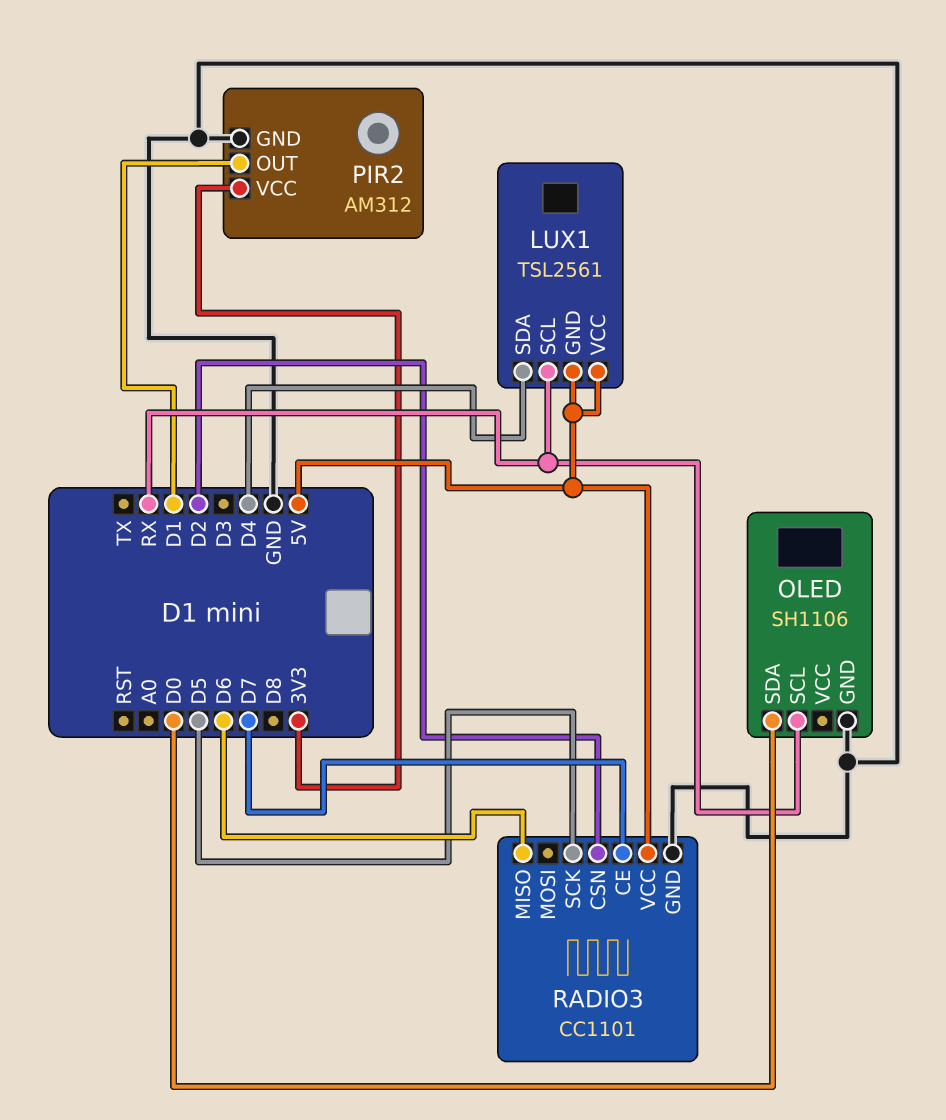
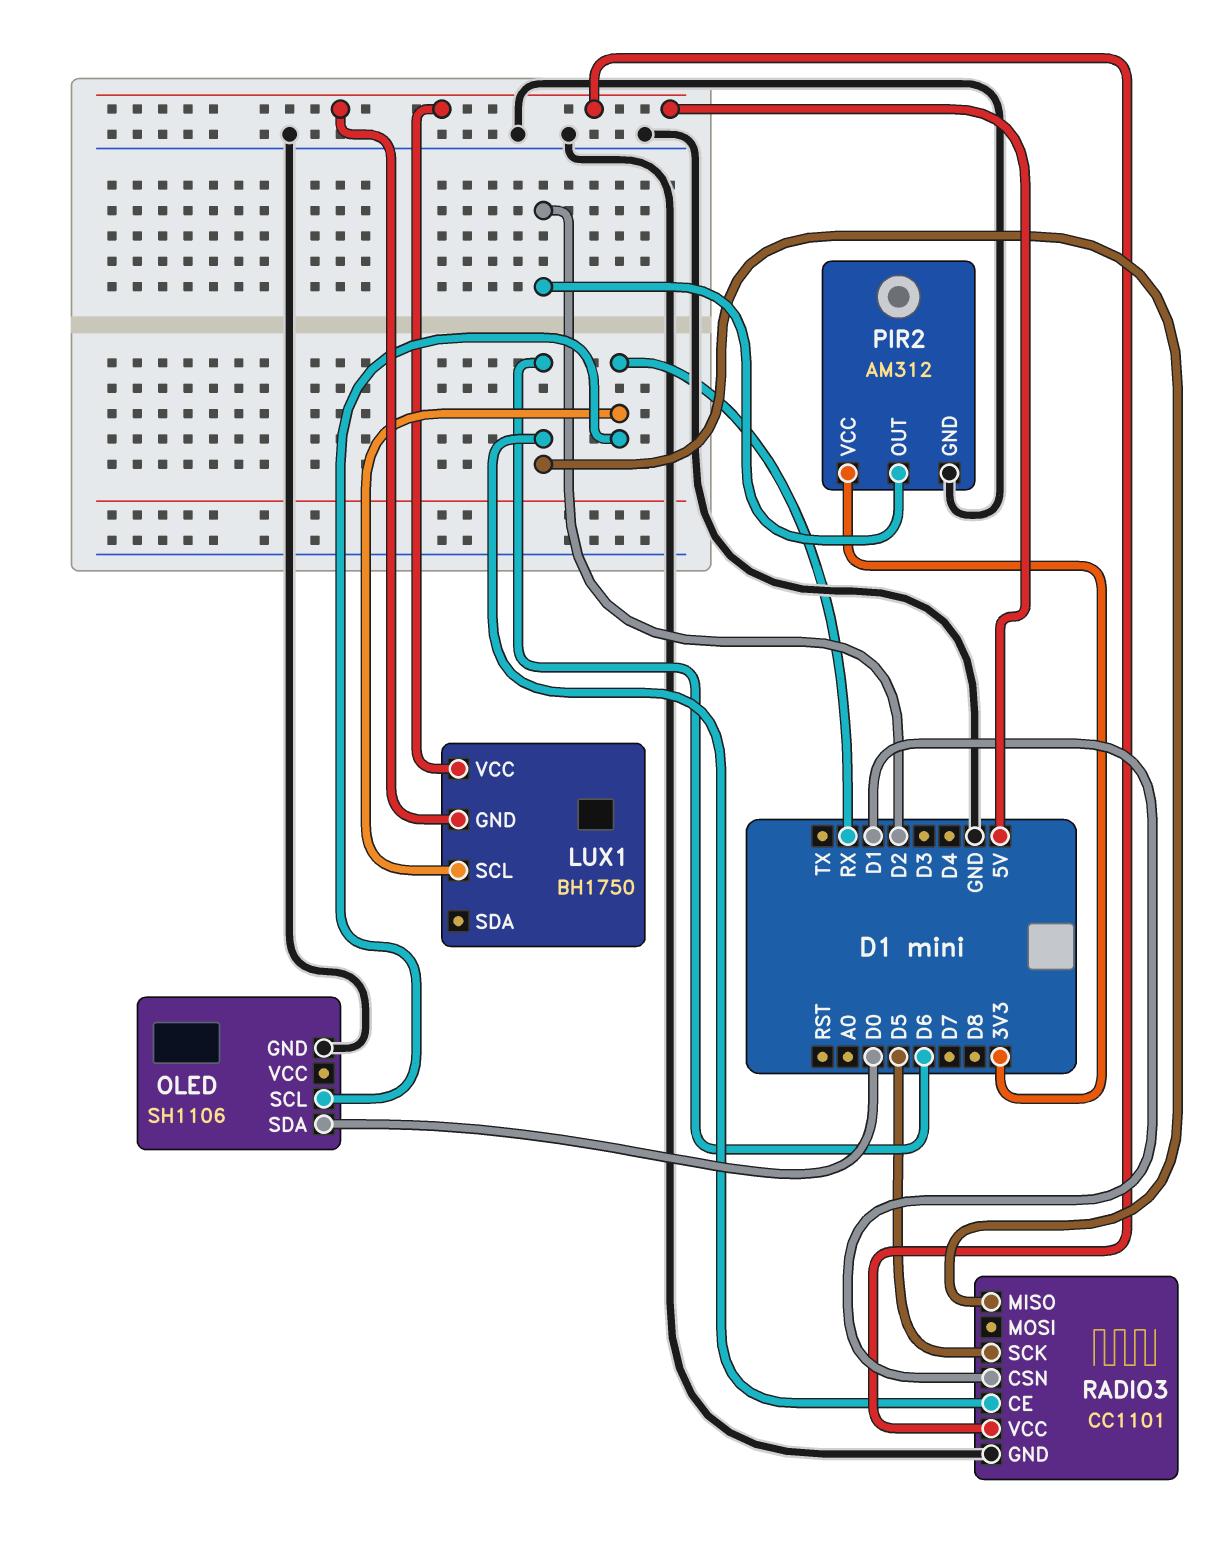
LUX1: TSL2561 -> BH1750
LUX1 pin SDA: D4 -> none
PIR2 pin OUT: D1 -> D2
RADIO3 pin CE: D7 -> D6
RADIO3 pin CSN: D2 -> D1

